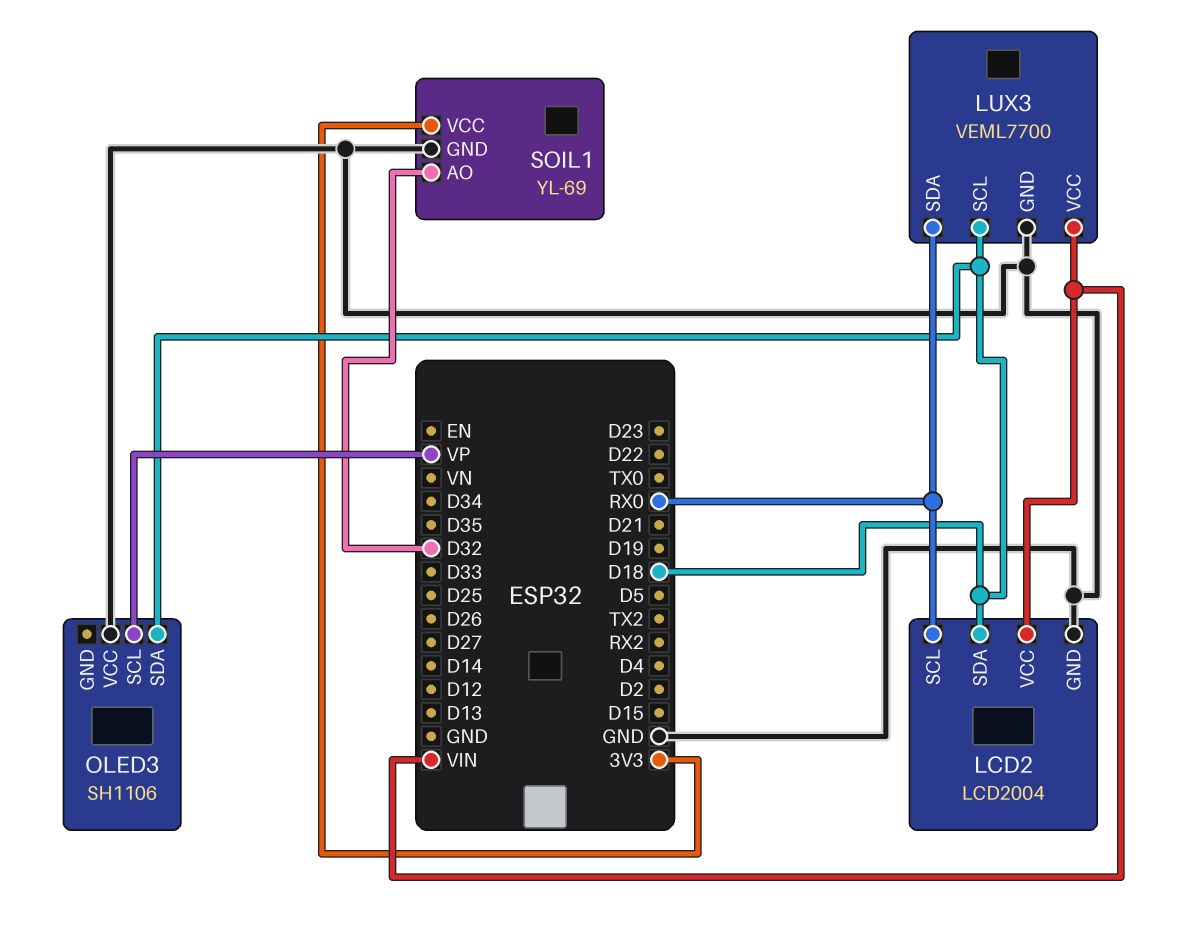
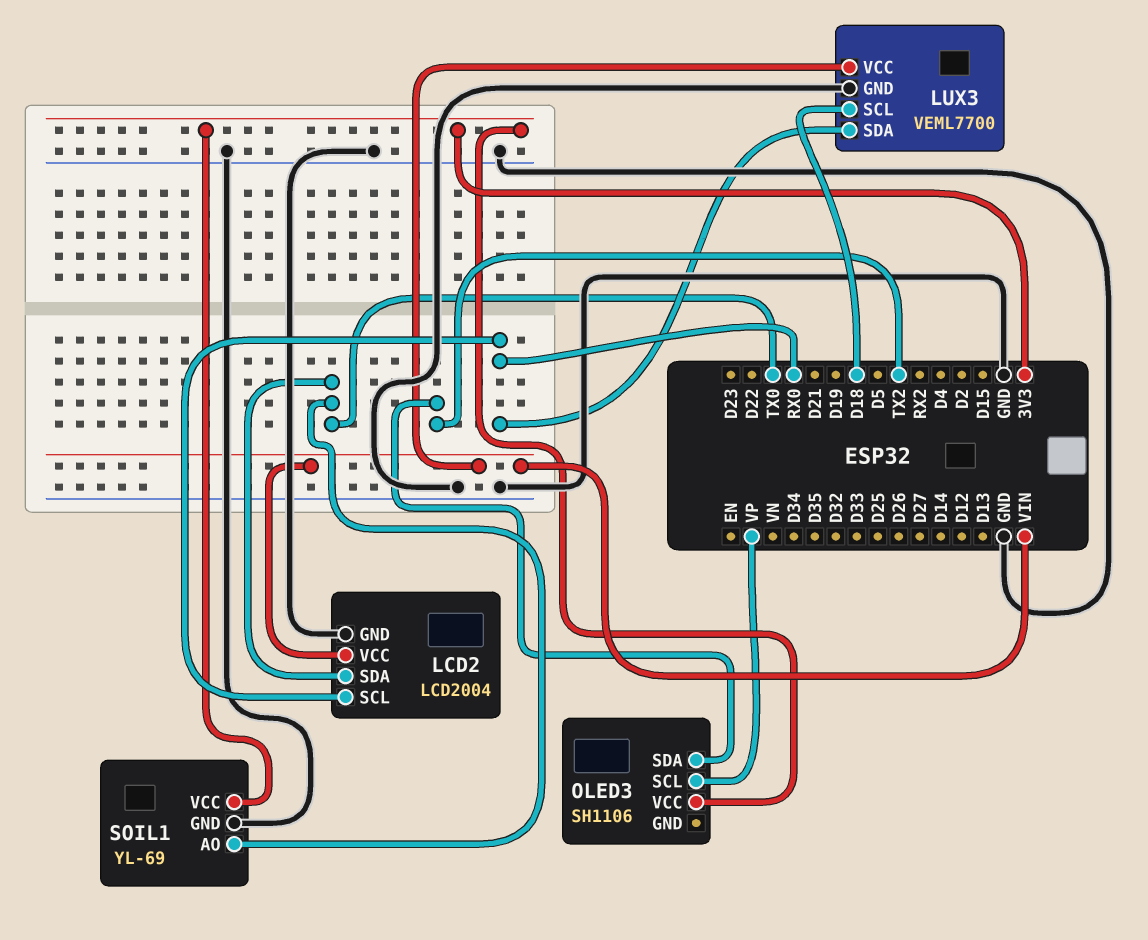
LCD2 pin SDA: D18 -> TX0
OLED3 pin SDA: D18 -> TX2
OLED3 pin VCC: GND -> 3V3
SOIL1 pin AO: D32 -> TX0

